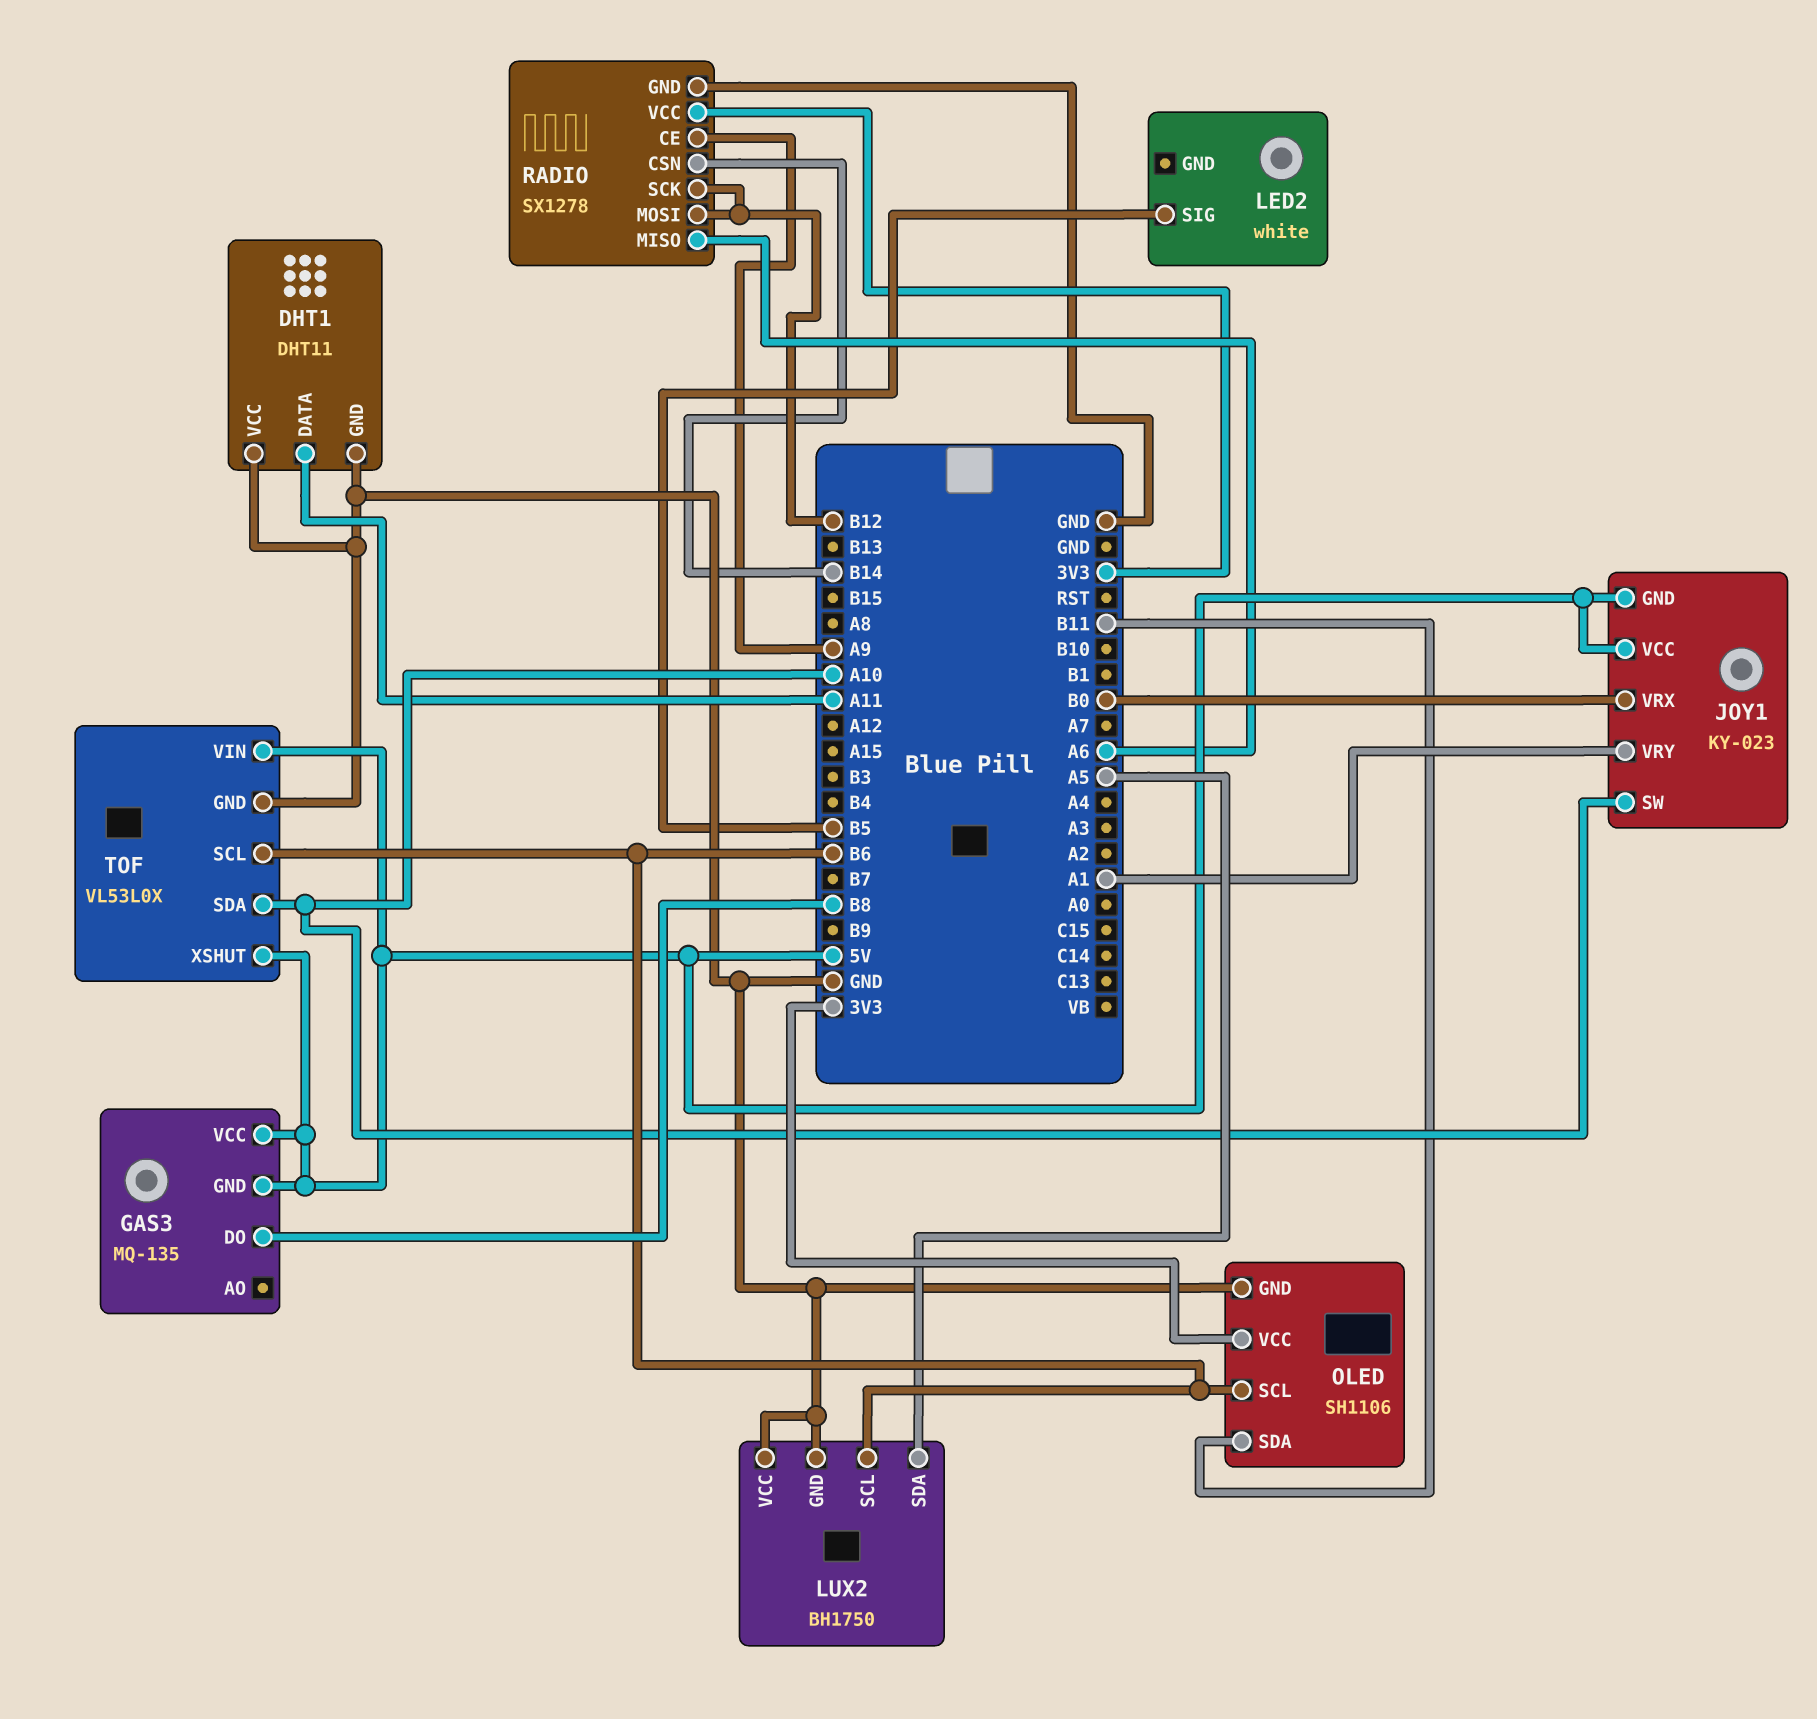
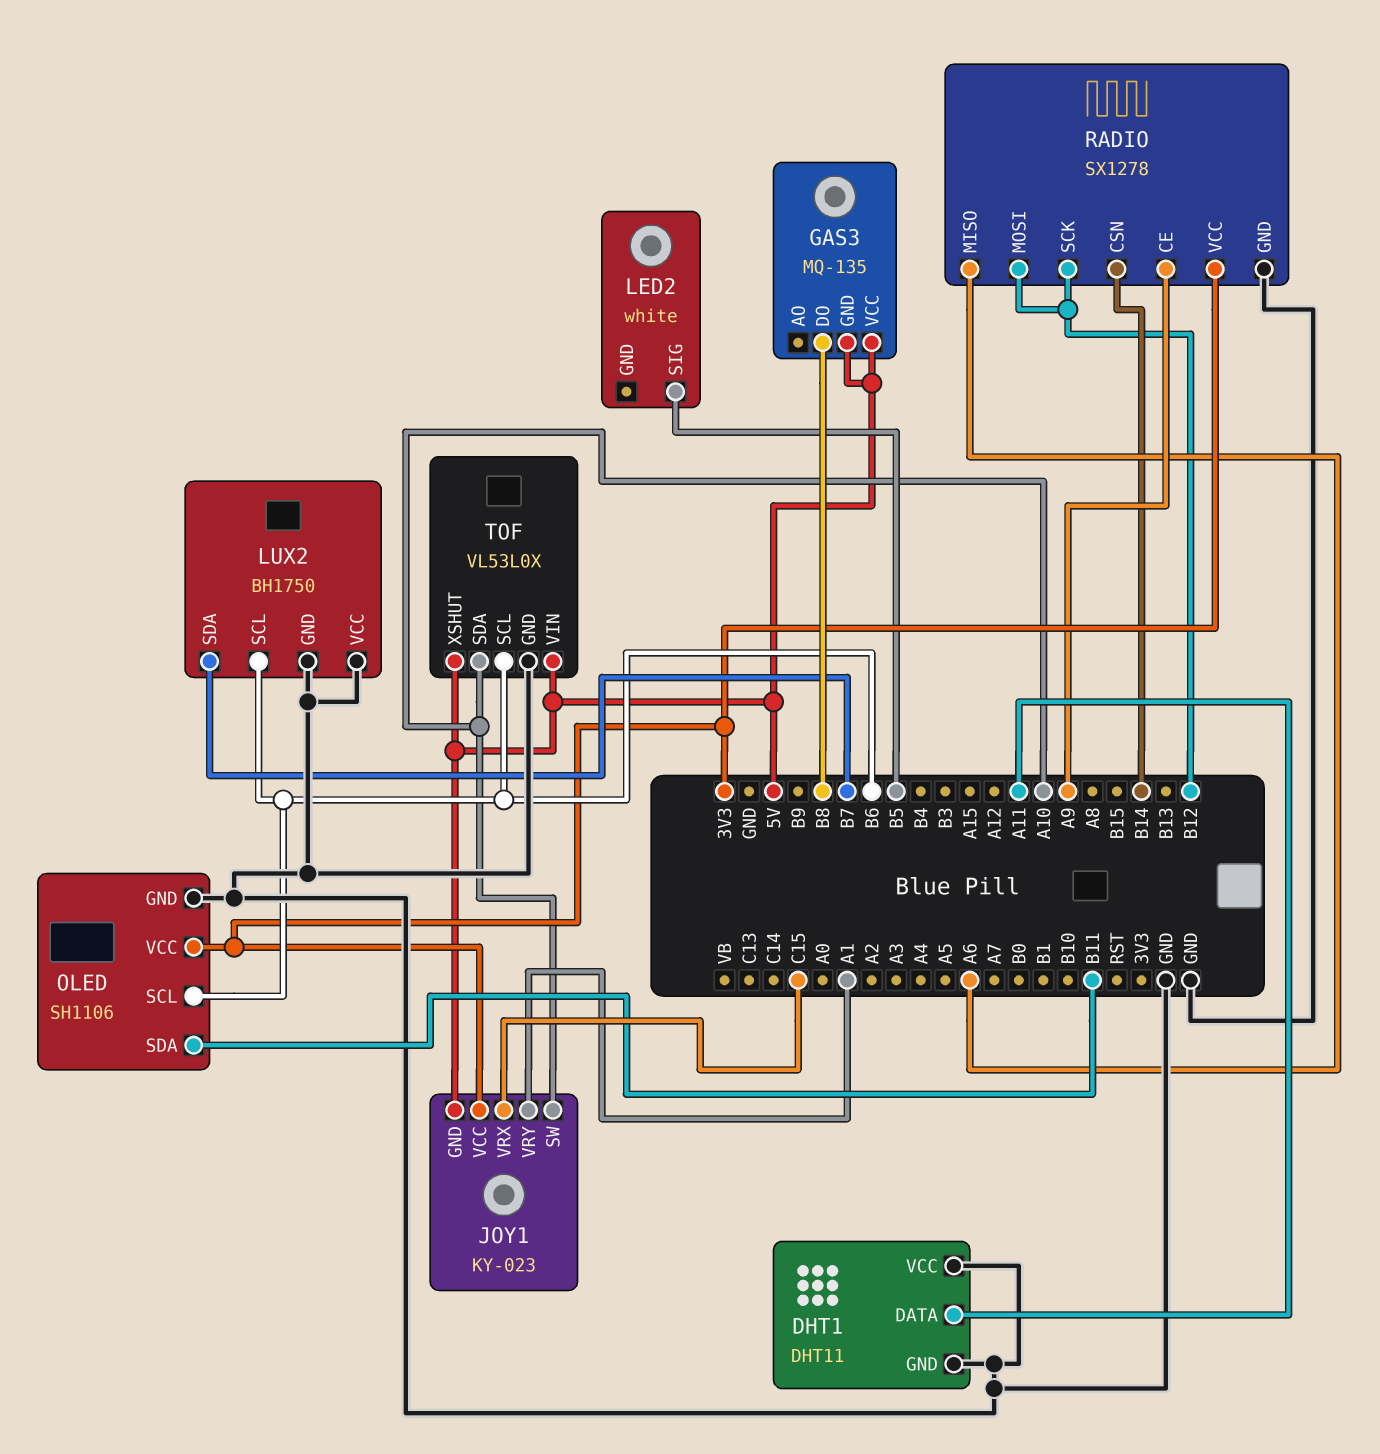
JOY1 pin VCC: 5V -> 3V3
JOY1 pin VRX: B0 -> C15
LUX2 pin SDA: A5 -> B7

